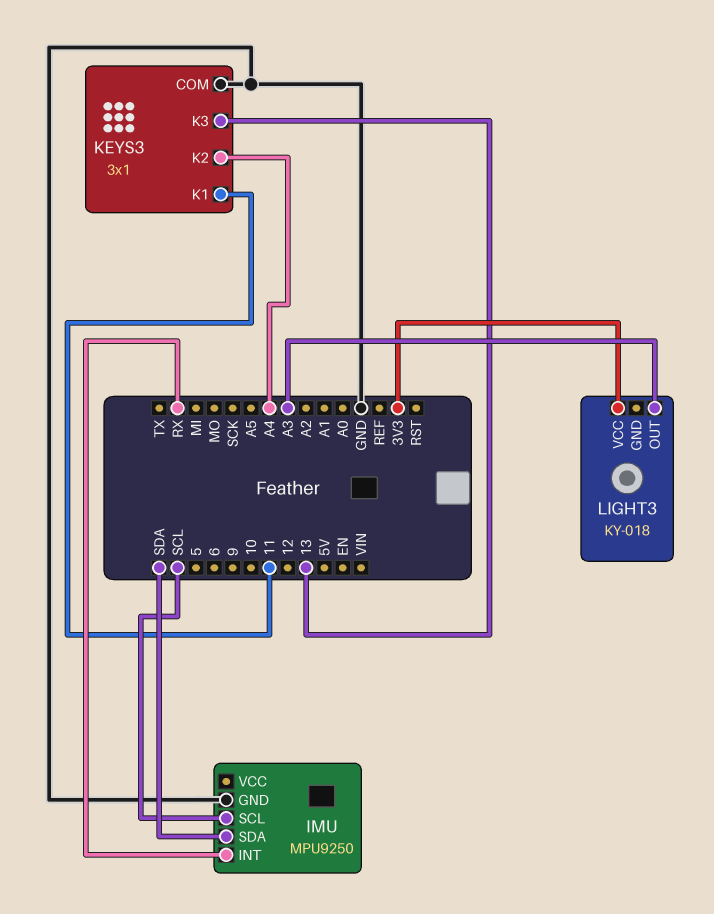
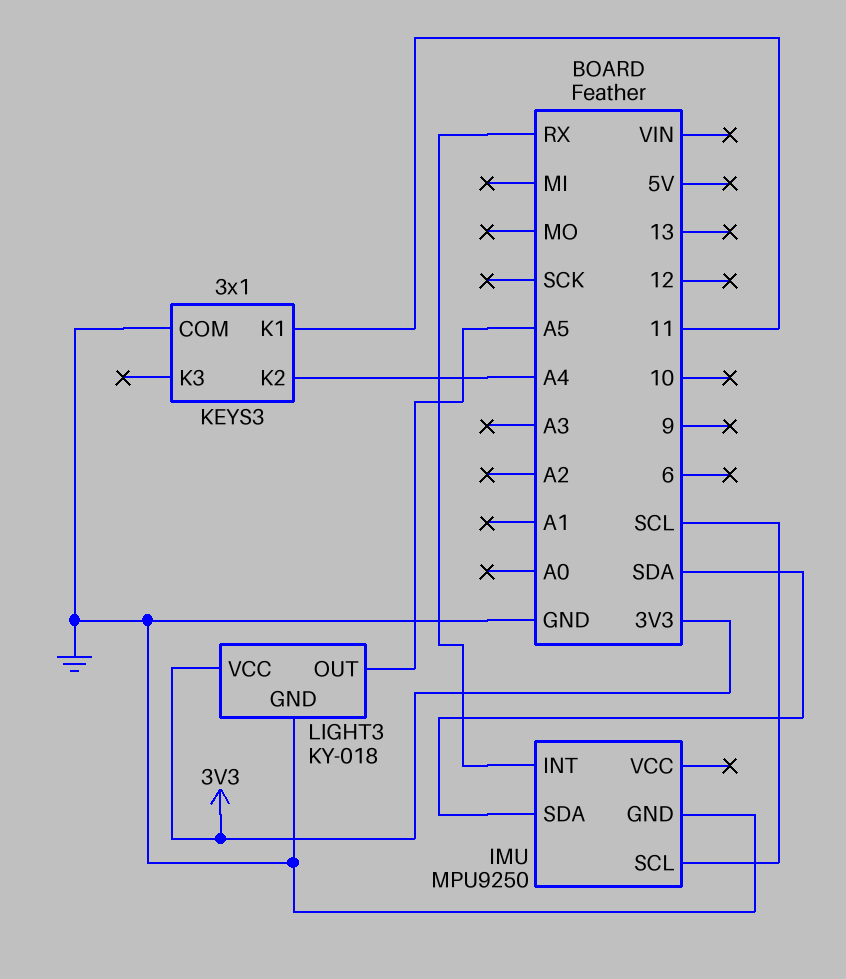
KEYS3 pin K3: 13 -> none
LIGHT3 pin GND: none -> GND
LIGHT3 pin OUT: A3 -> A5

